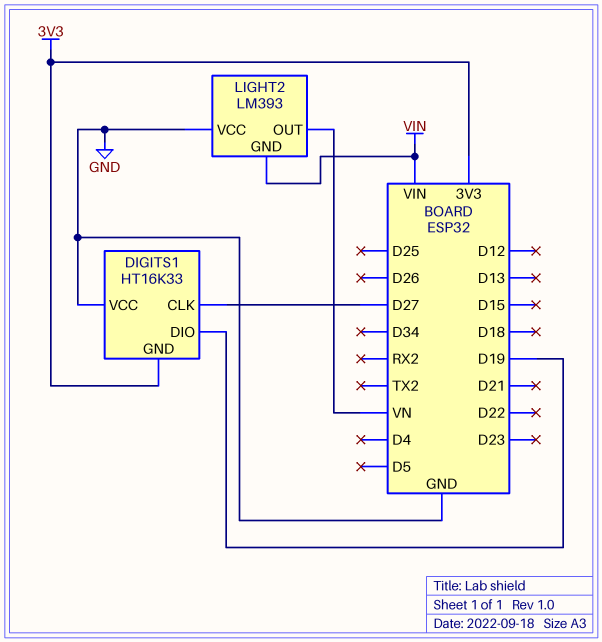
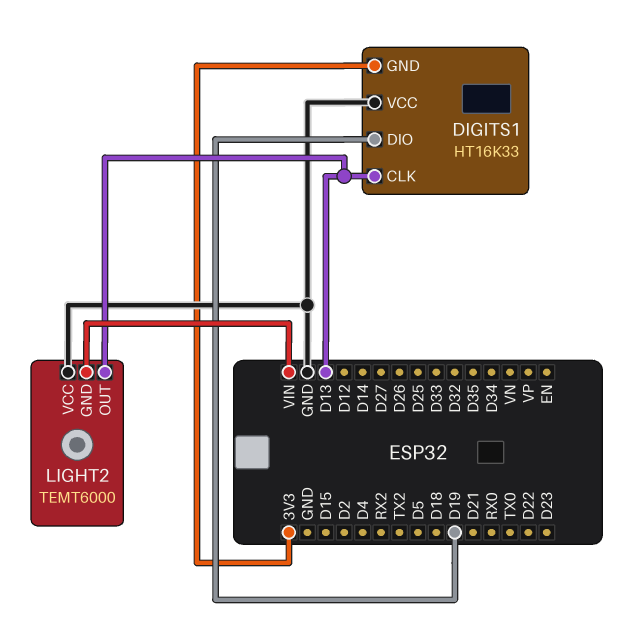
DIGITS1 pin CLK: D27 -> D13
LIGHT2: LM393 -> TEMT6000
LIGHT2 pin OUT: VN -> D13

